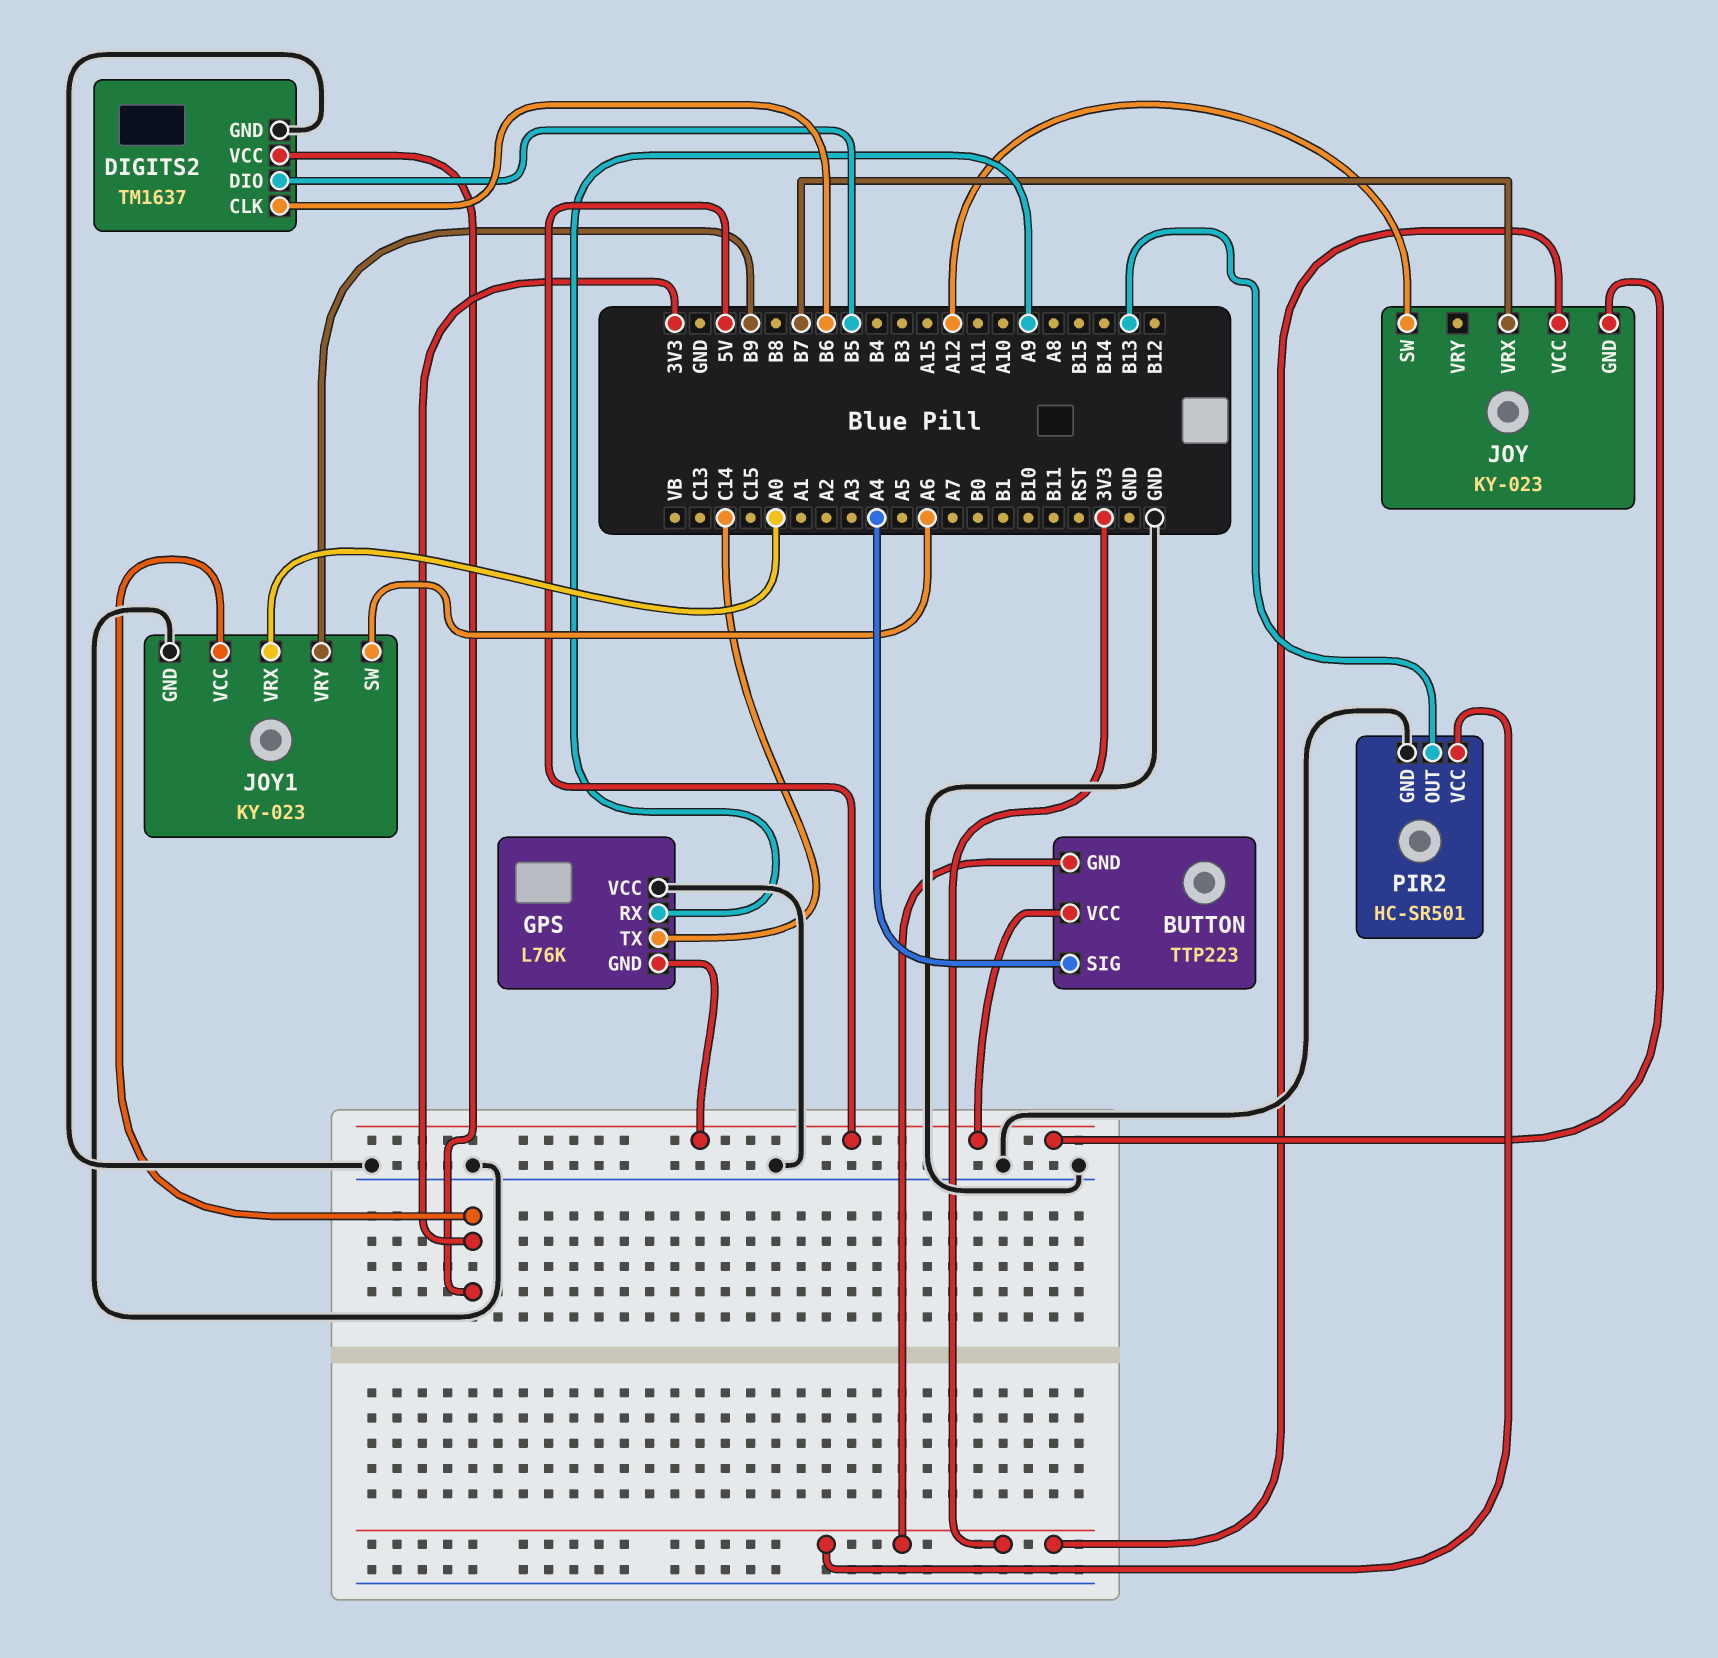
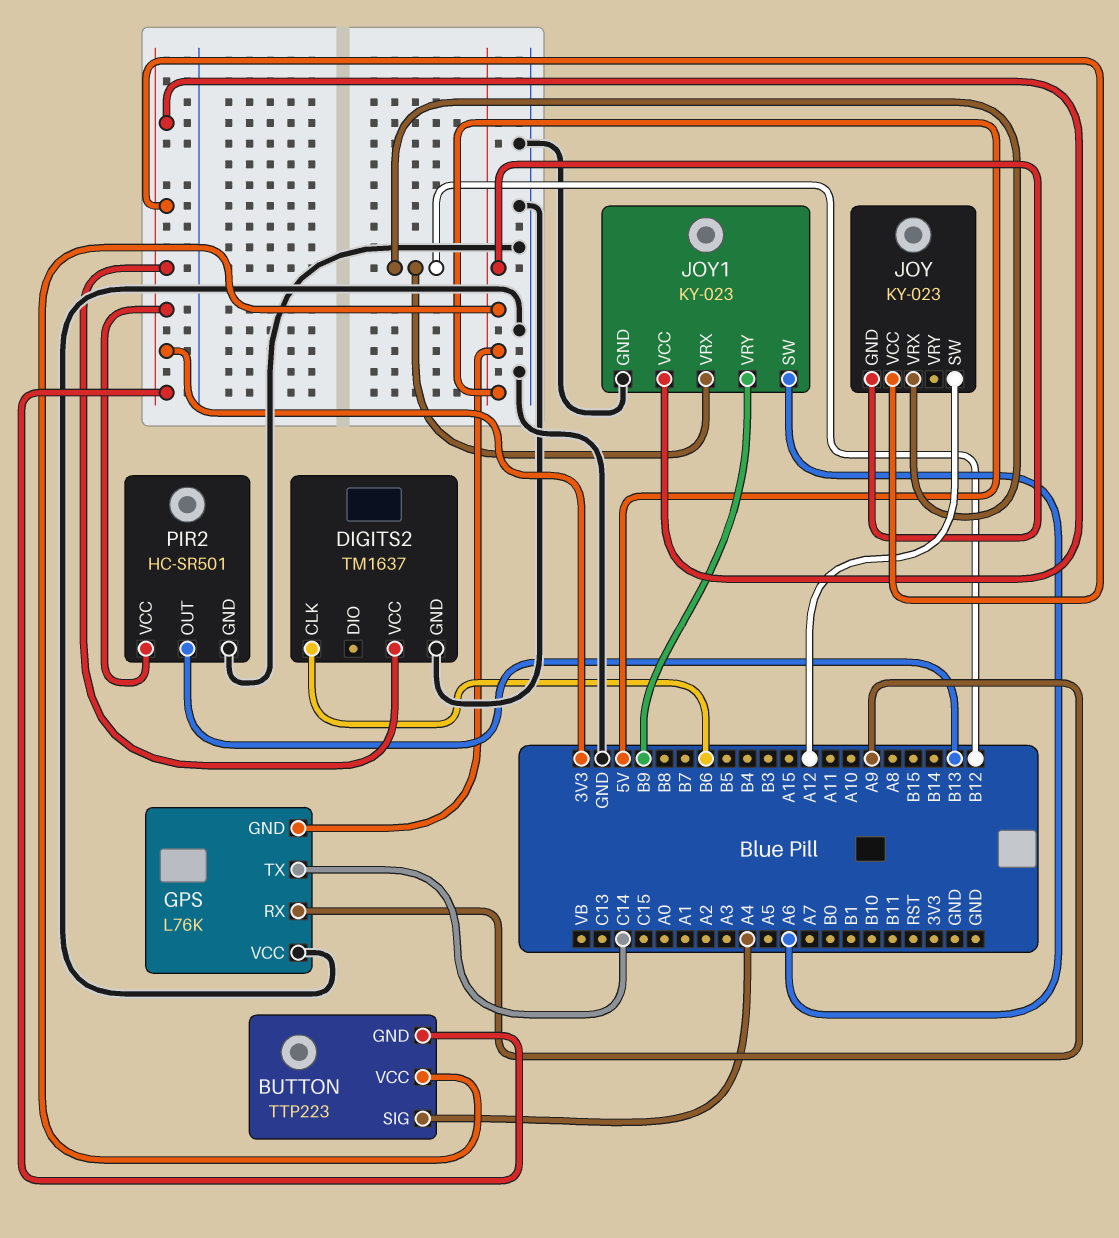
DIGITS2 pin DIO: B5 -> none
JOY pin VRX: B7 -> B12
JOY1 pin VRX: A0 -> B12

